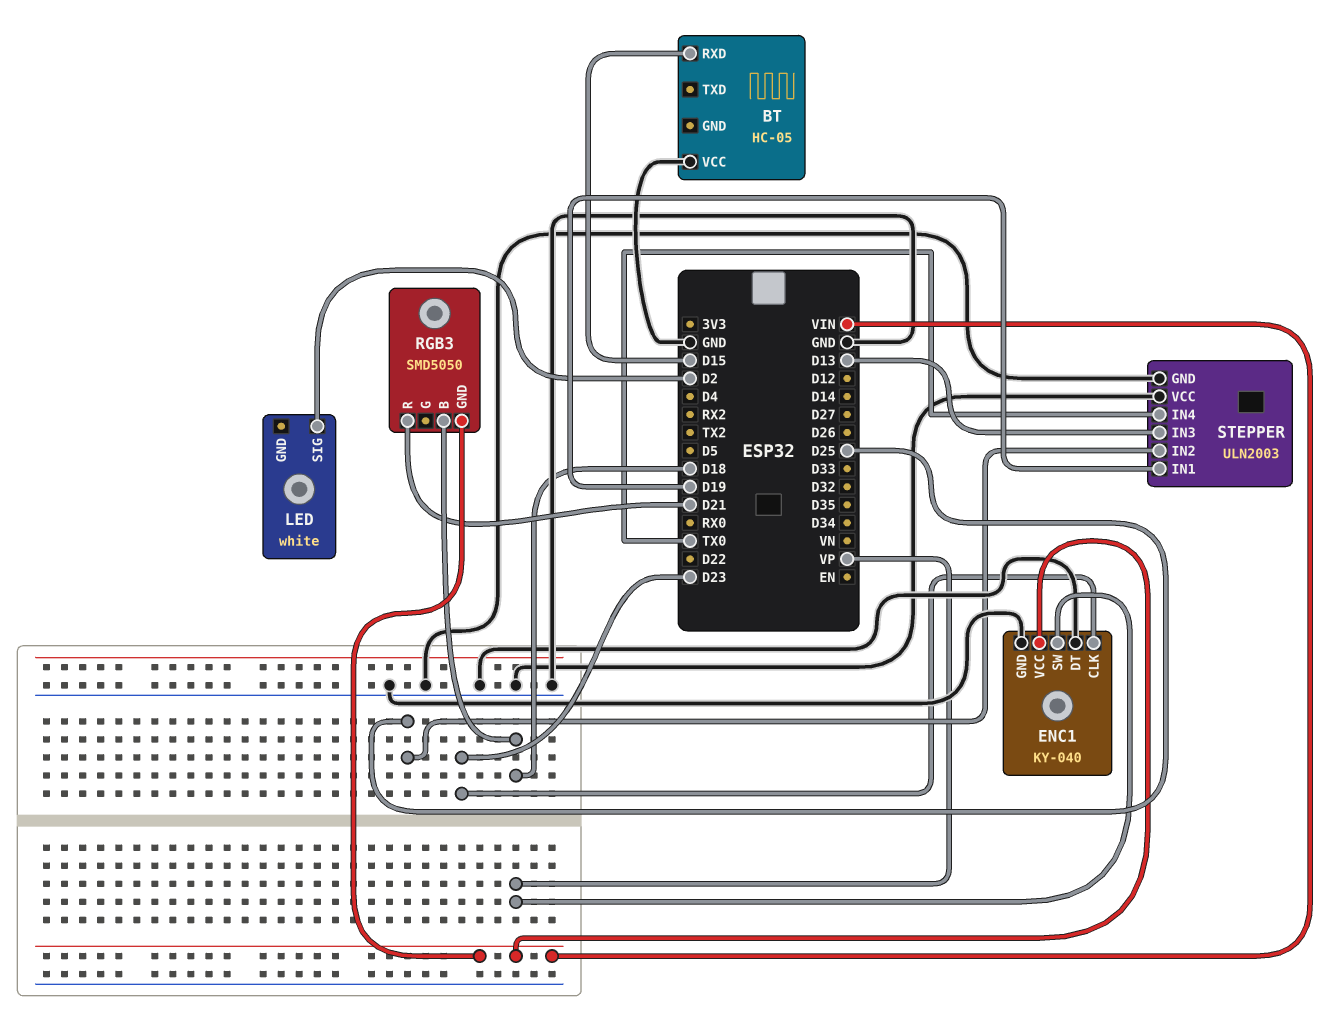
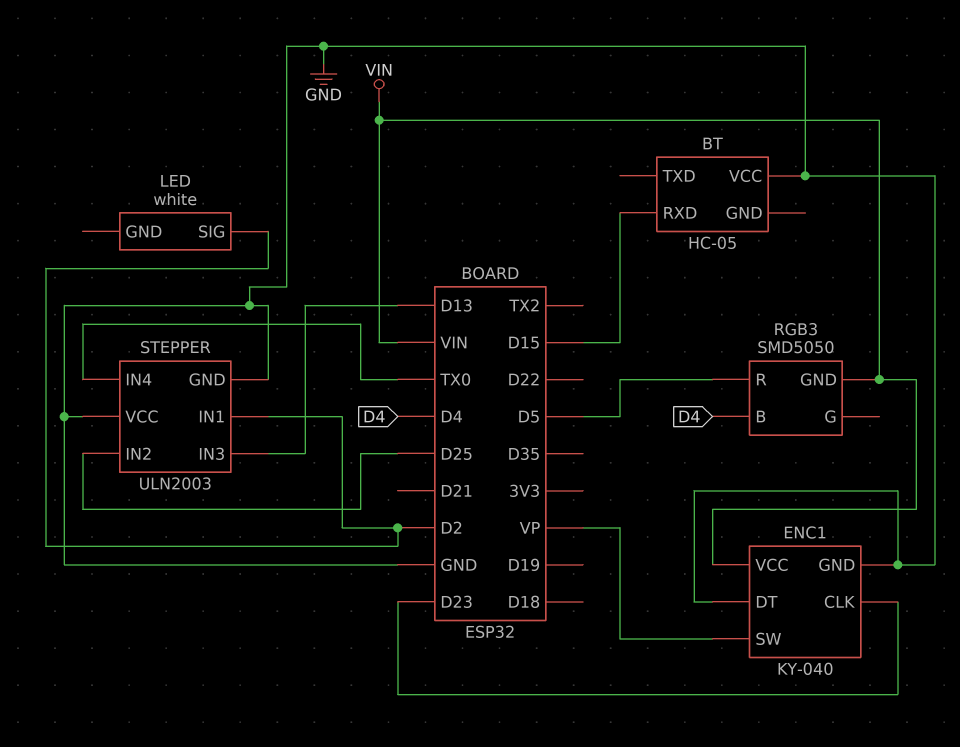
RGB3 pin B: D18 -> D4
RGB3 pin R: D21 -> D5
STEPPER pin IN1: D19 -> D2

